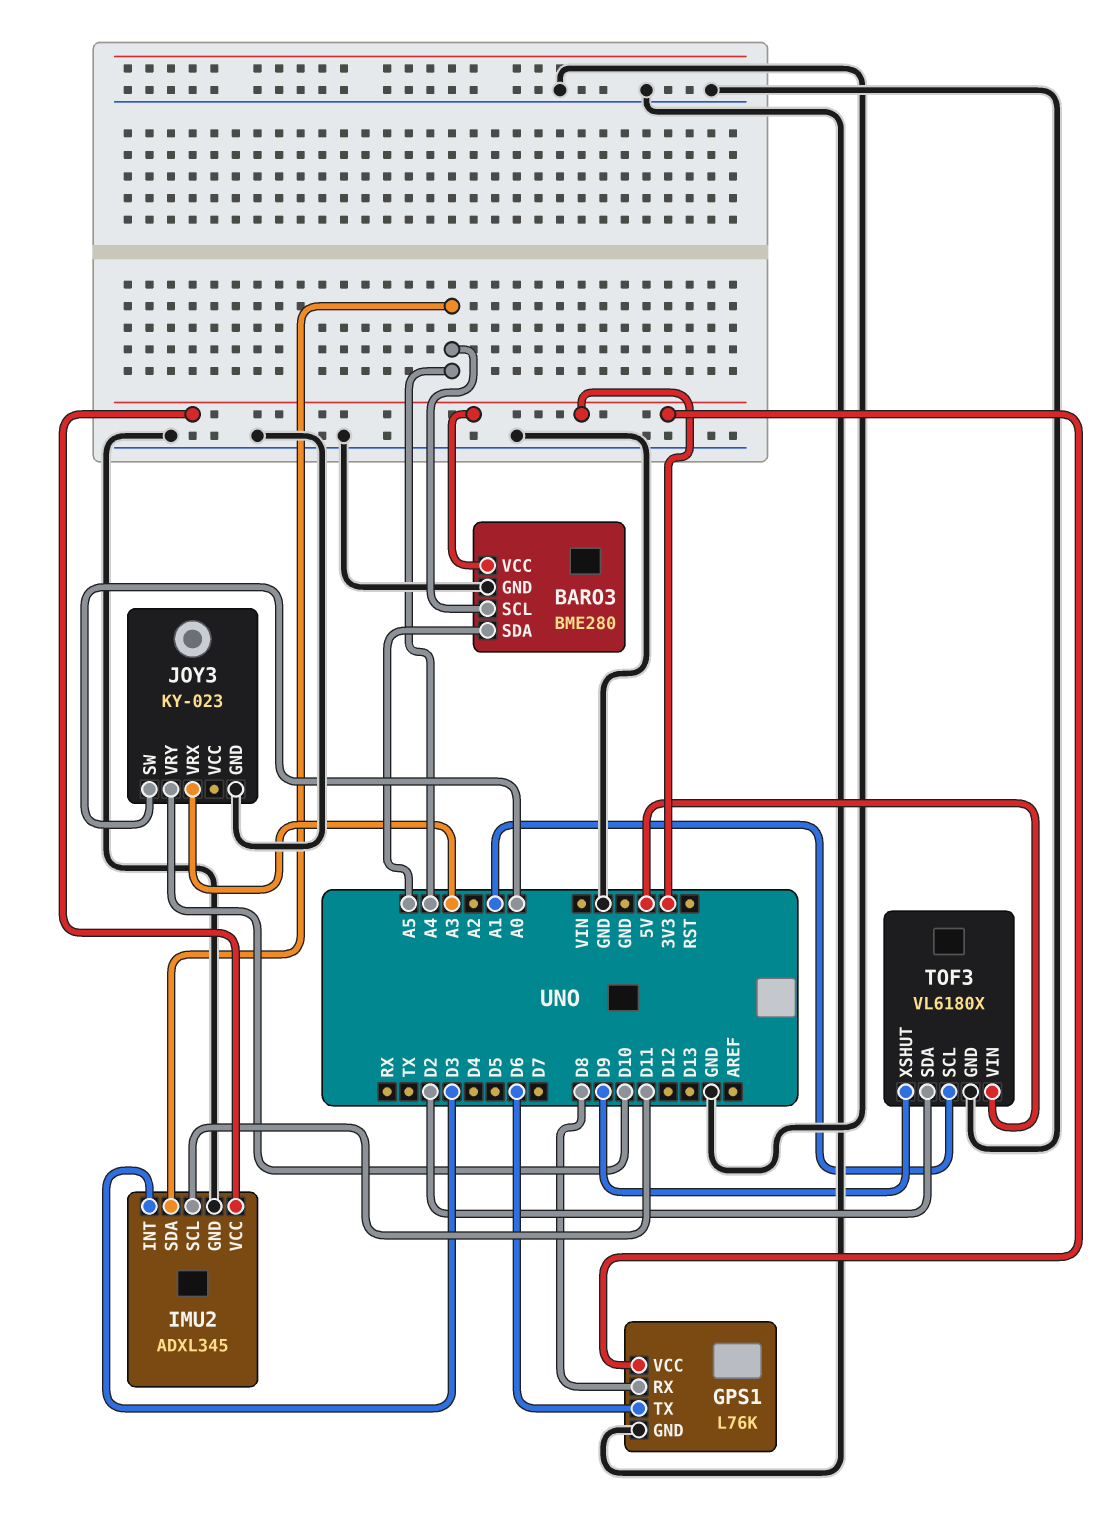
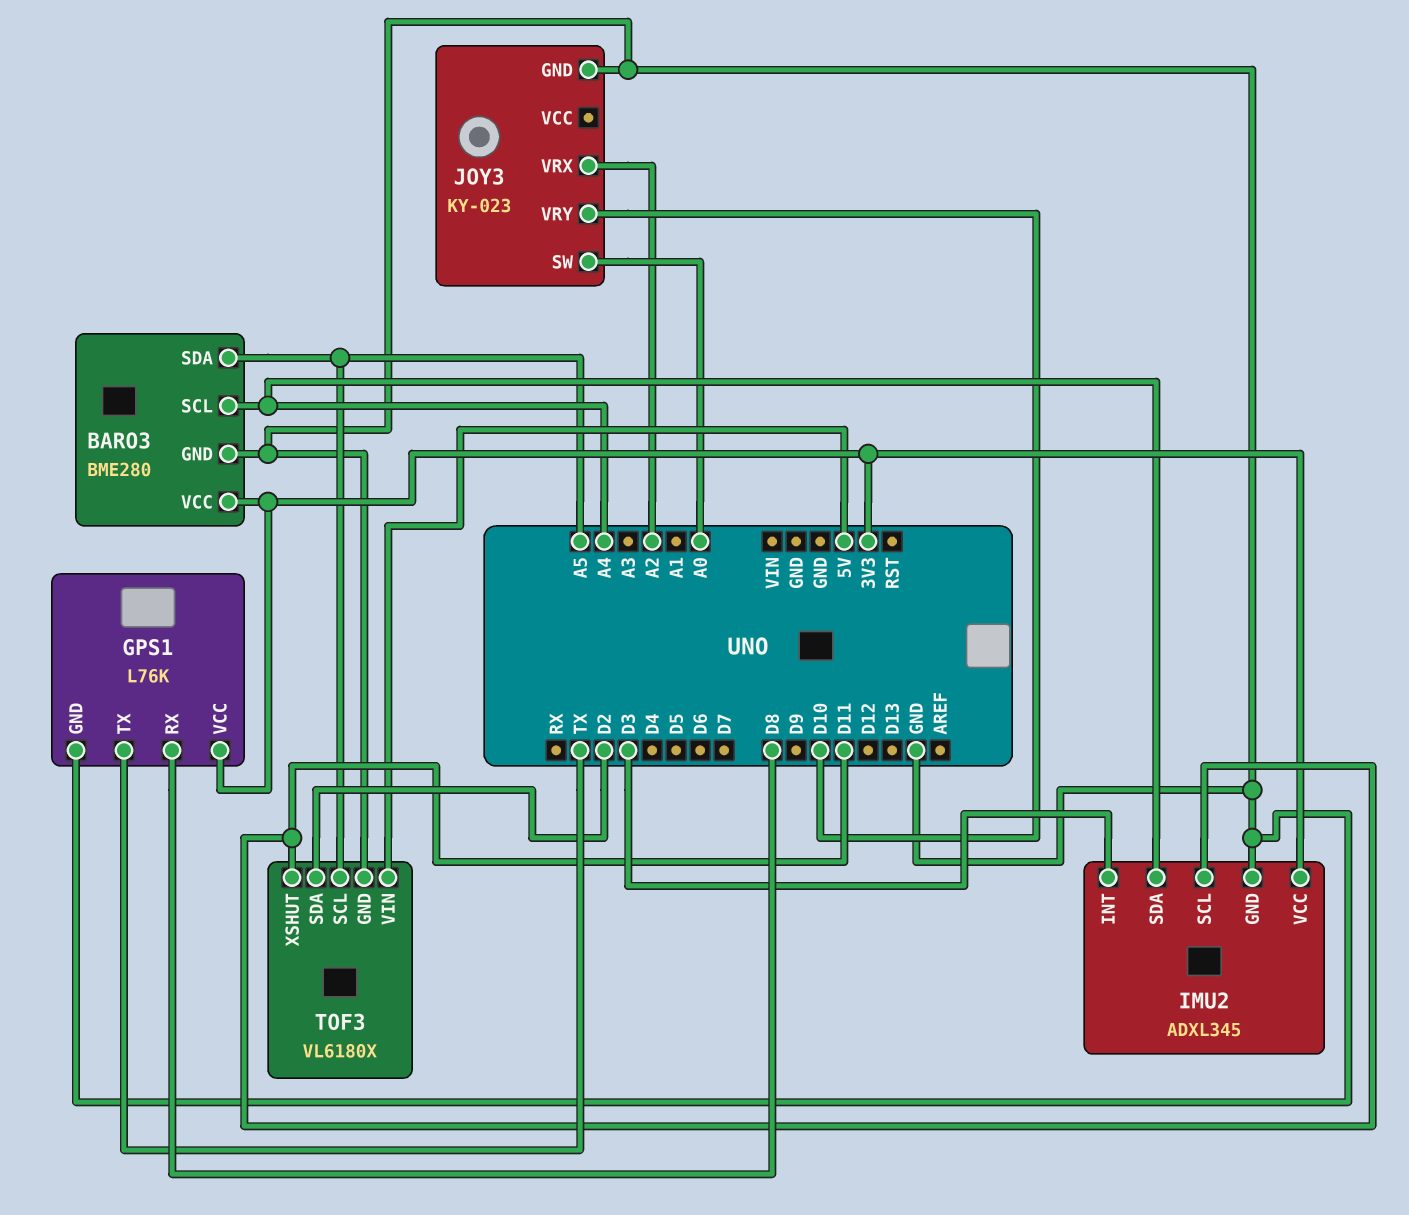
GPS1 pin TX: D6 -> TX
JOY3 pin VRX: A3 -> A2
TOF3 pin SCL: A1 -> A5
TOF3 pin XSHUT: D9 -> D11

